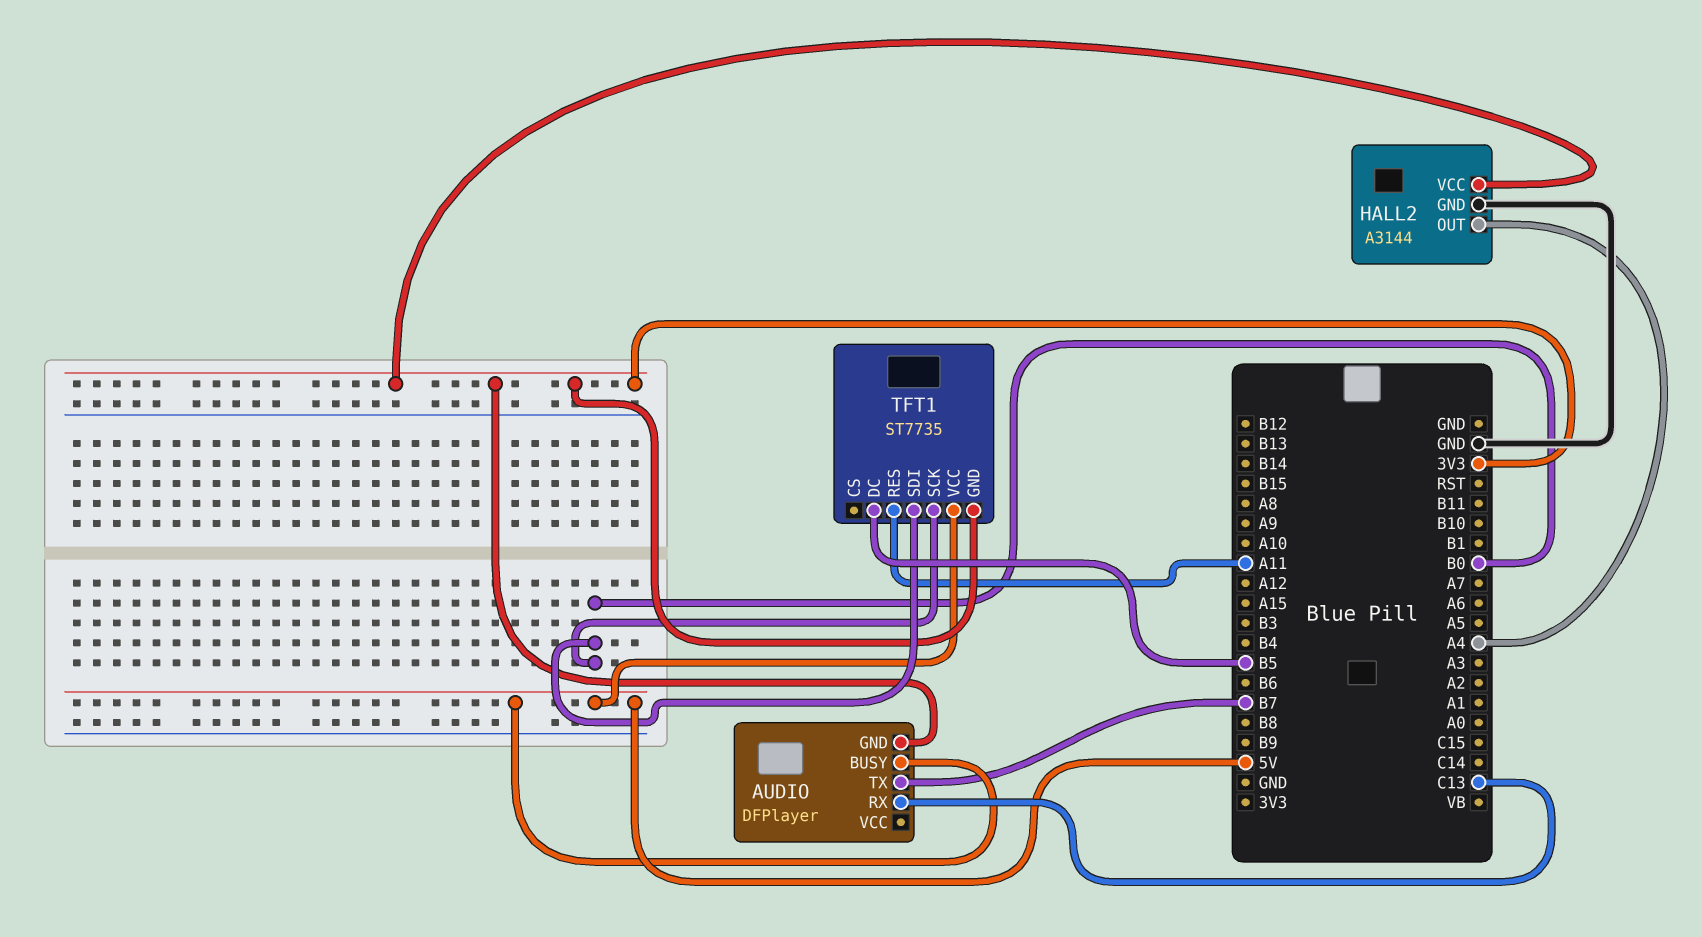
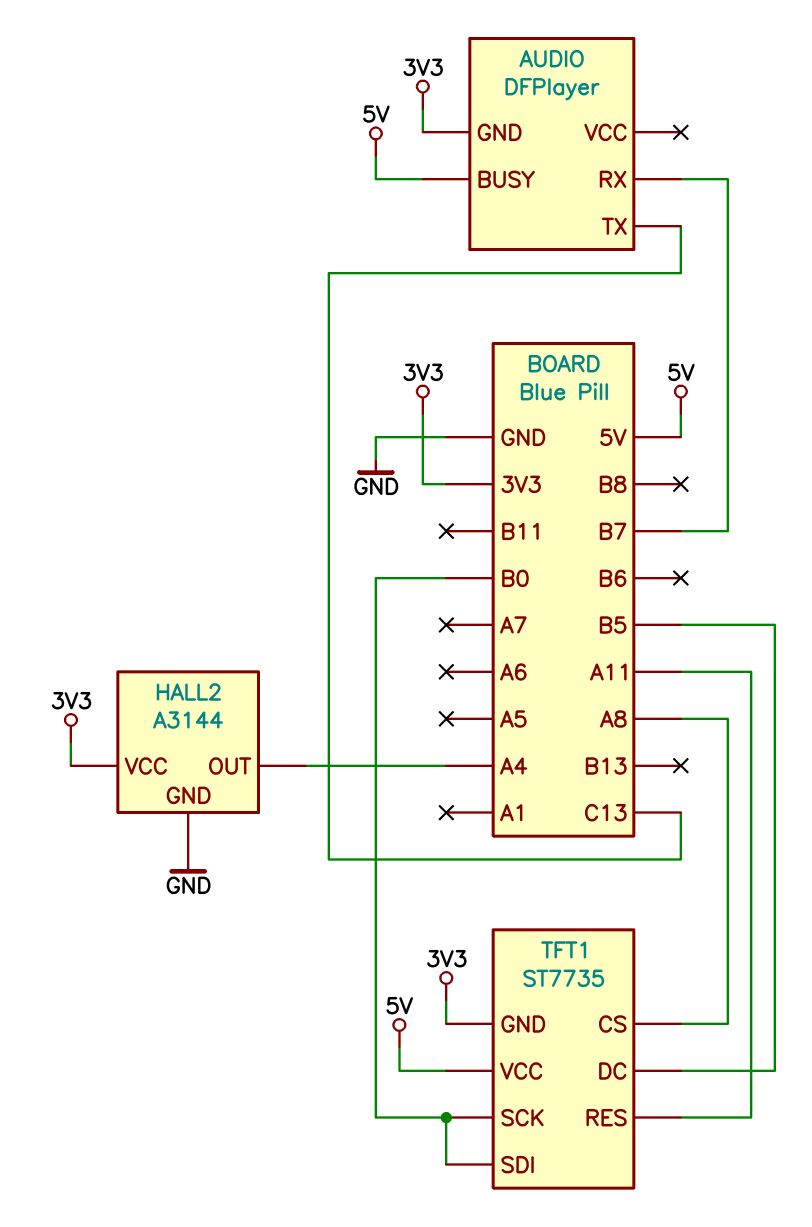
AUDIO pin RX: C13 -> B7
AUDIO pin TX: B7 -> C13
TFT1 pin CS: none -> A8

